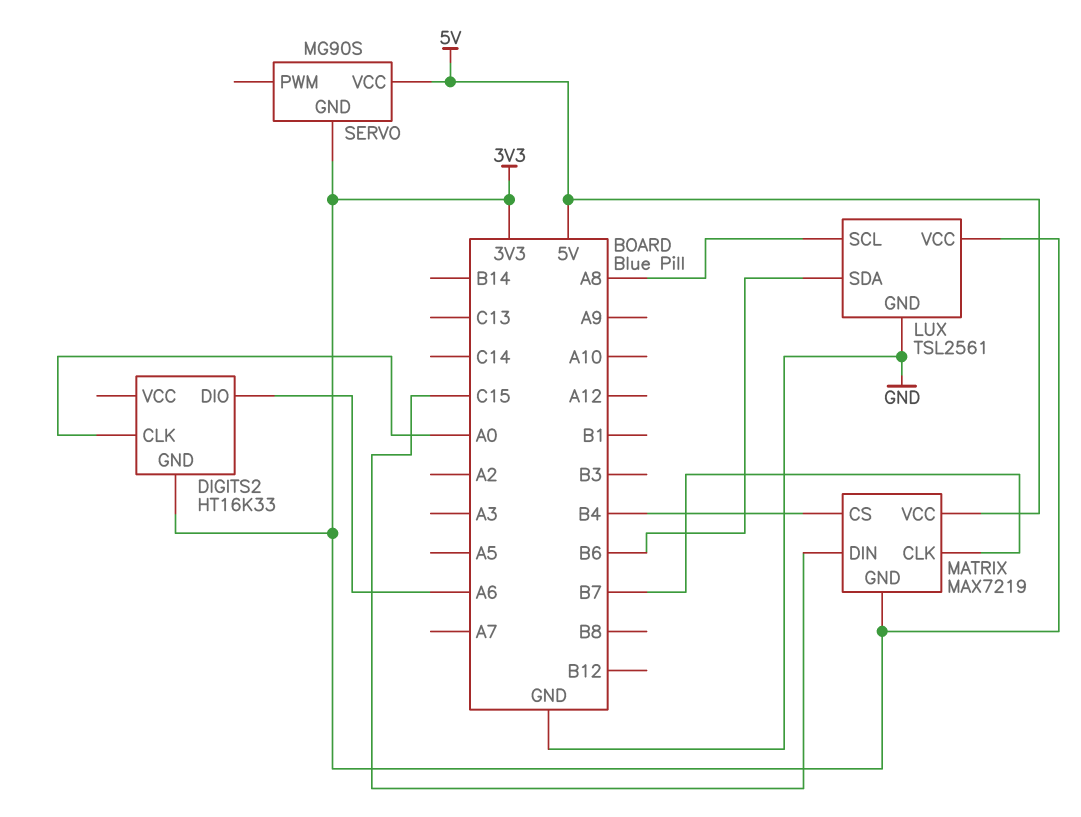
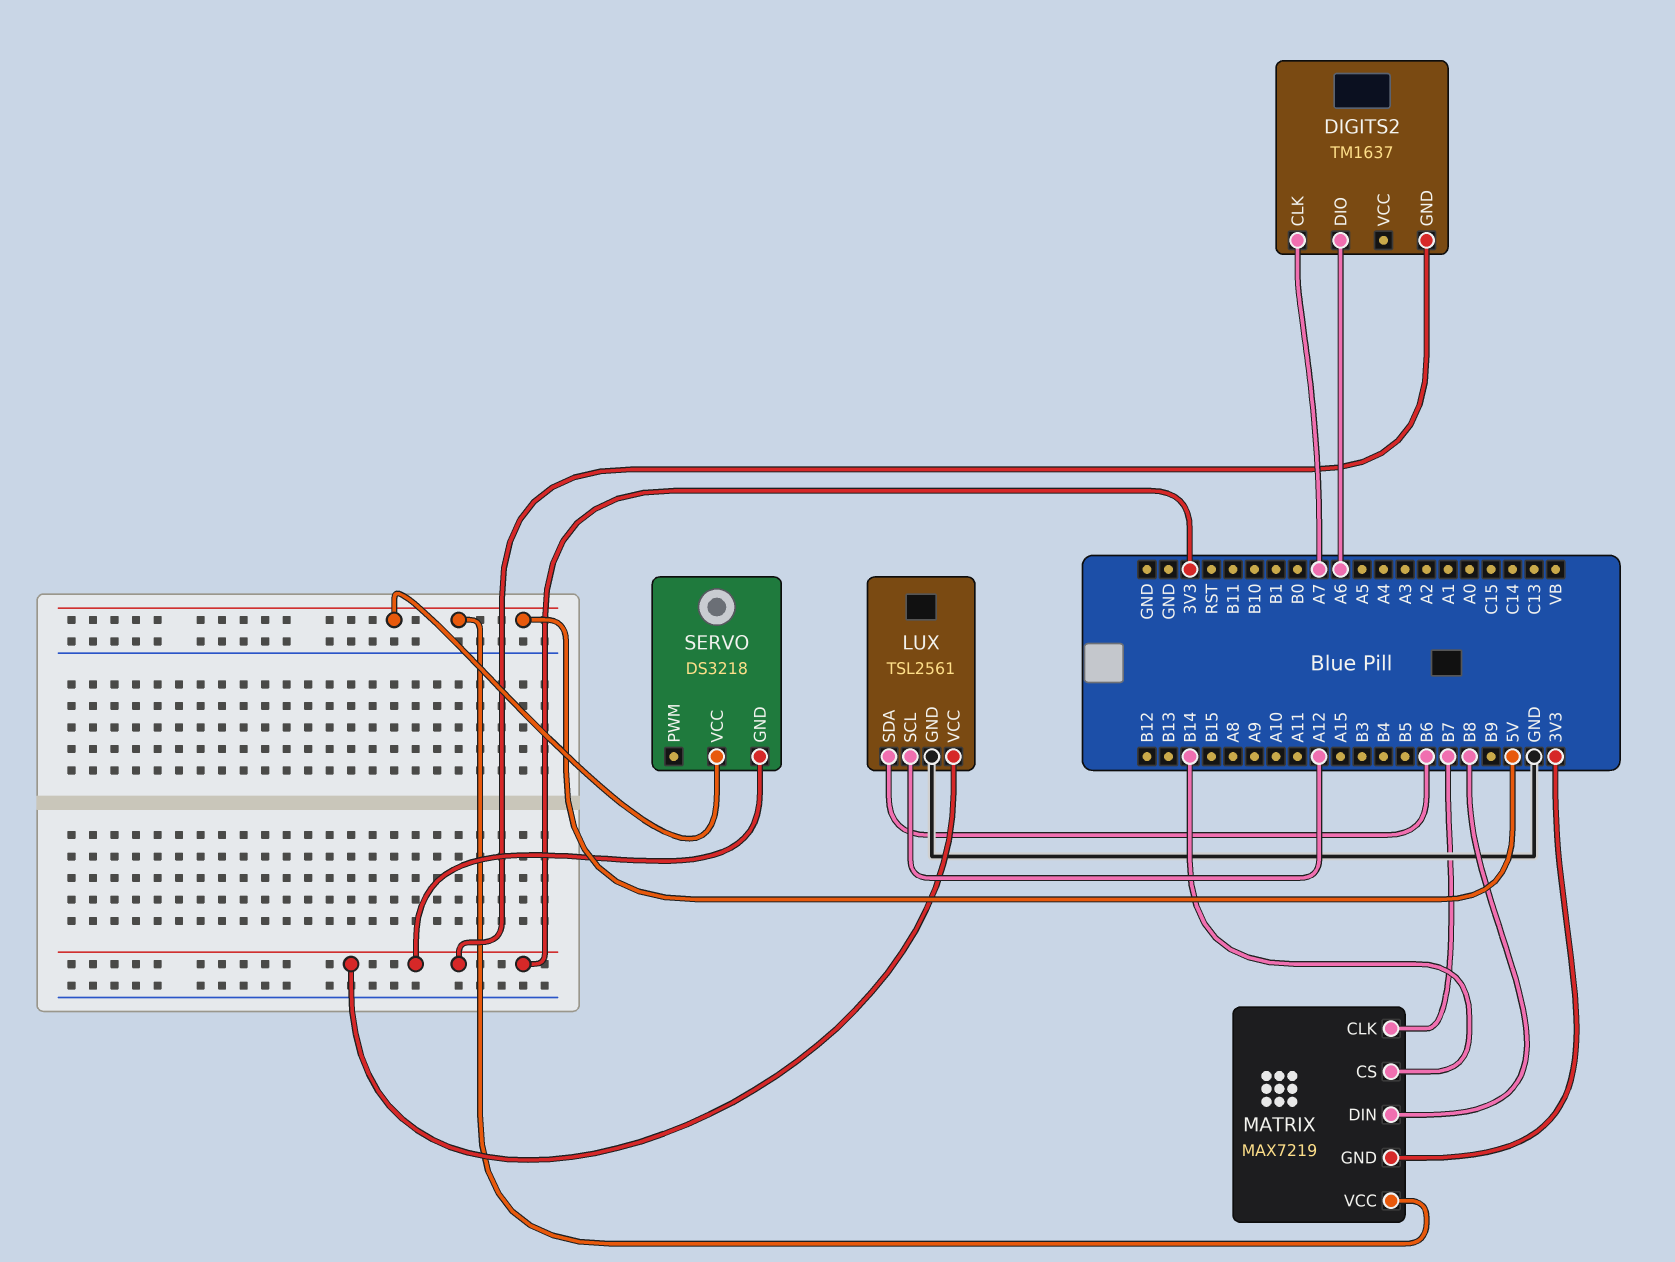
DIGITS2: HT16K33 -> TM1637
DIGITS2 pin CLK: A0 -> A7
LUX pin SCL: A8 -> A12
MATRIX pin CS: B4 -> B14
MATRIX pin DIN: C15 -> B8
SERVO: MG90S -> DS3218

